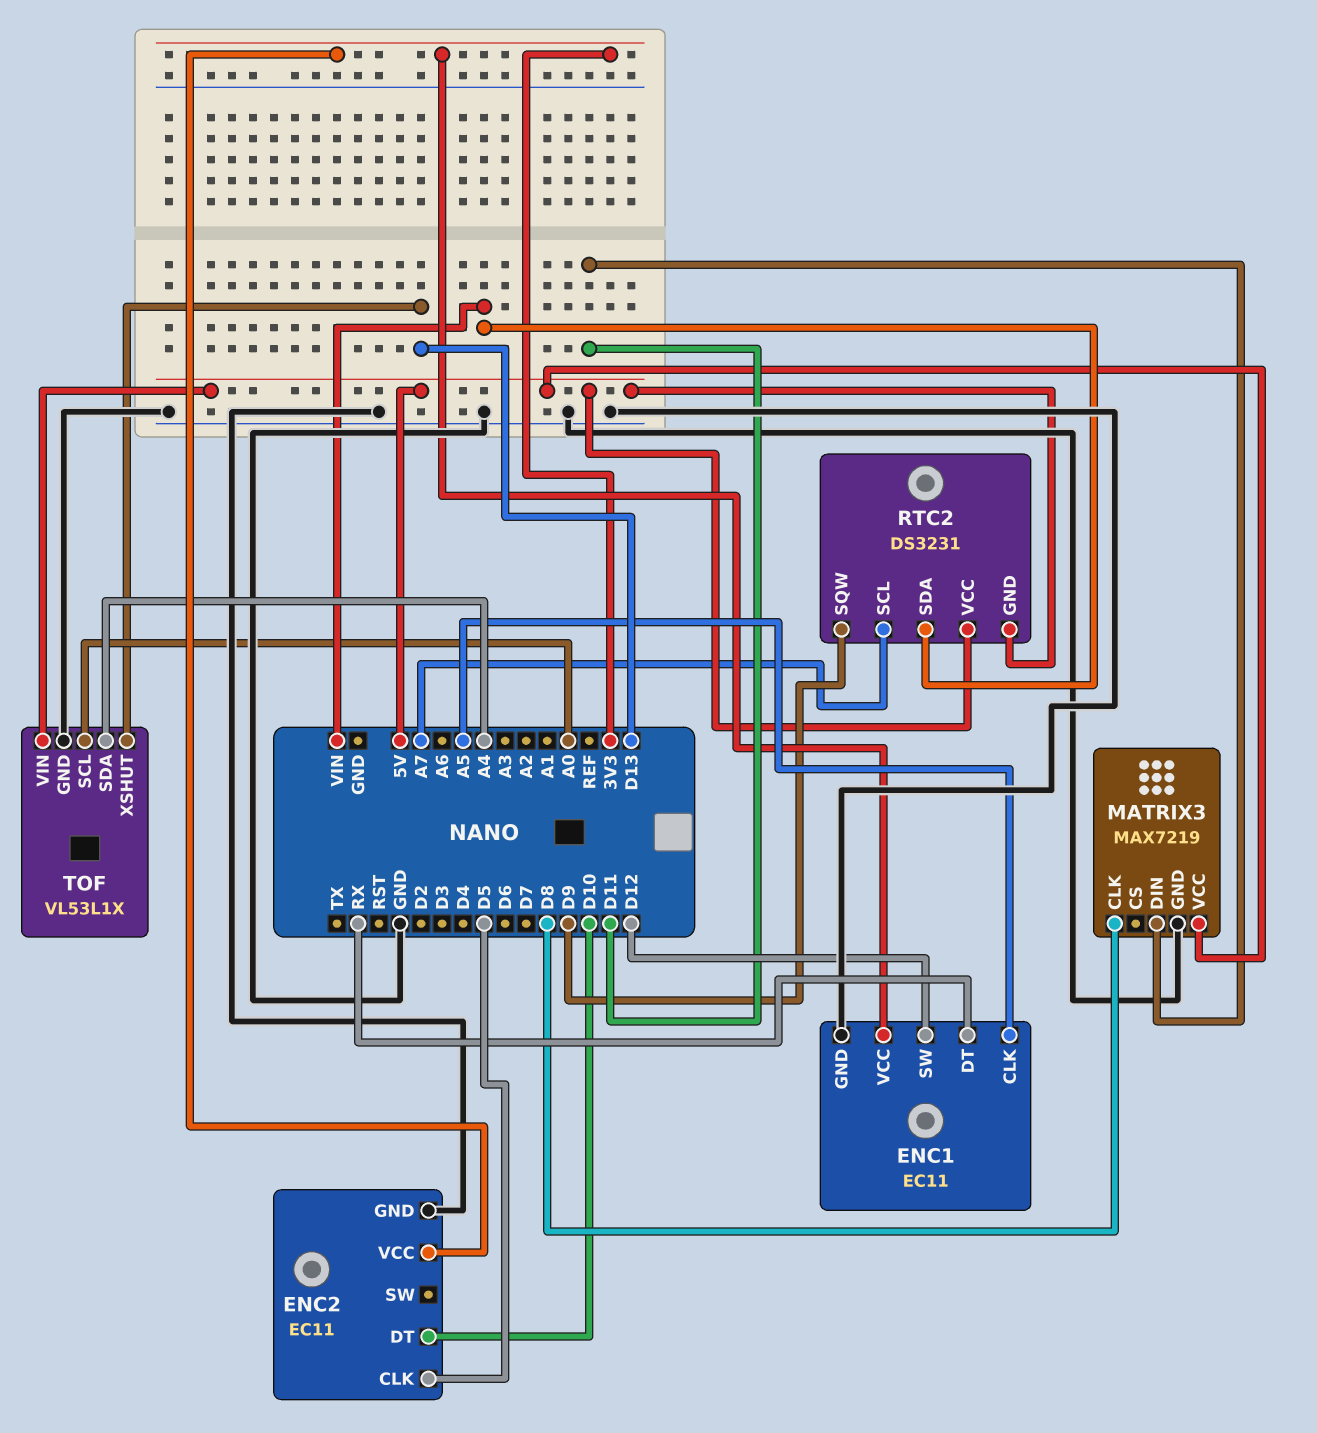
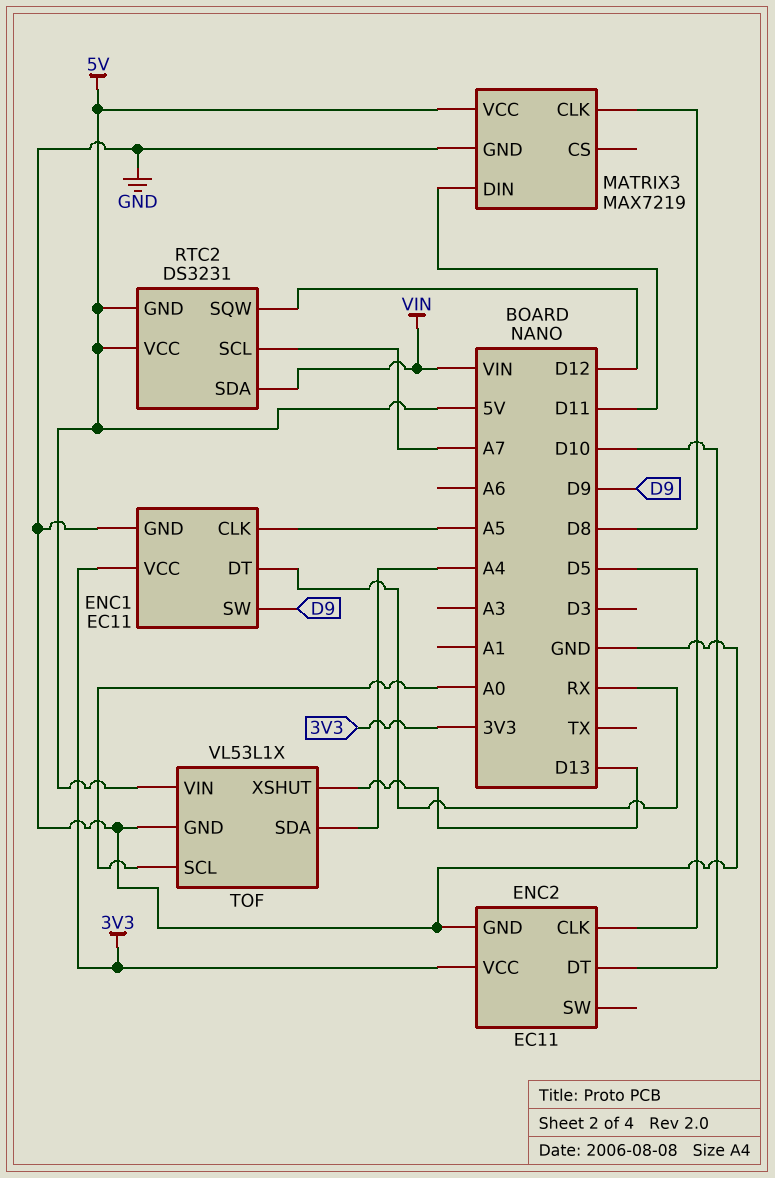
ENC1 pin SW: D12 -> D9
RTC2 pin SQW: D9 -> D12

